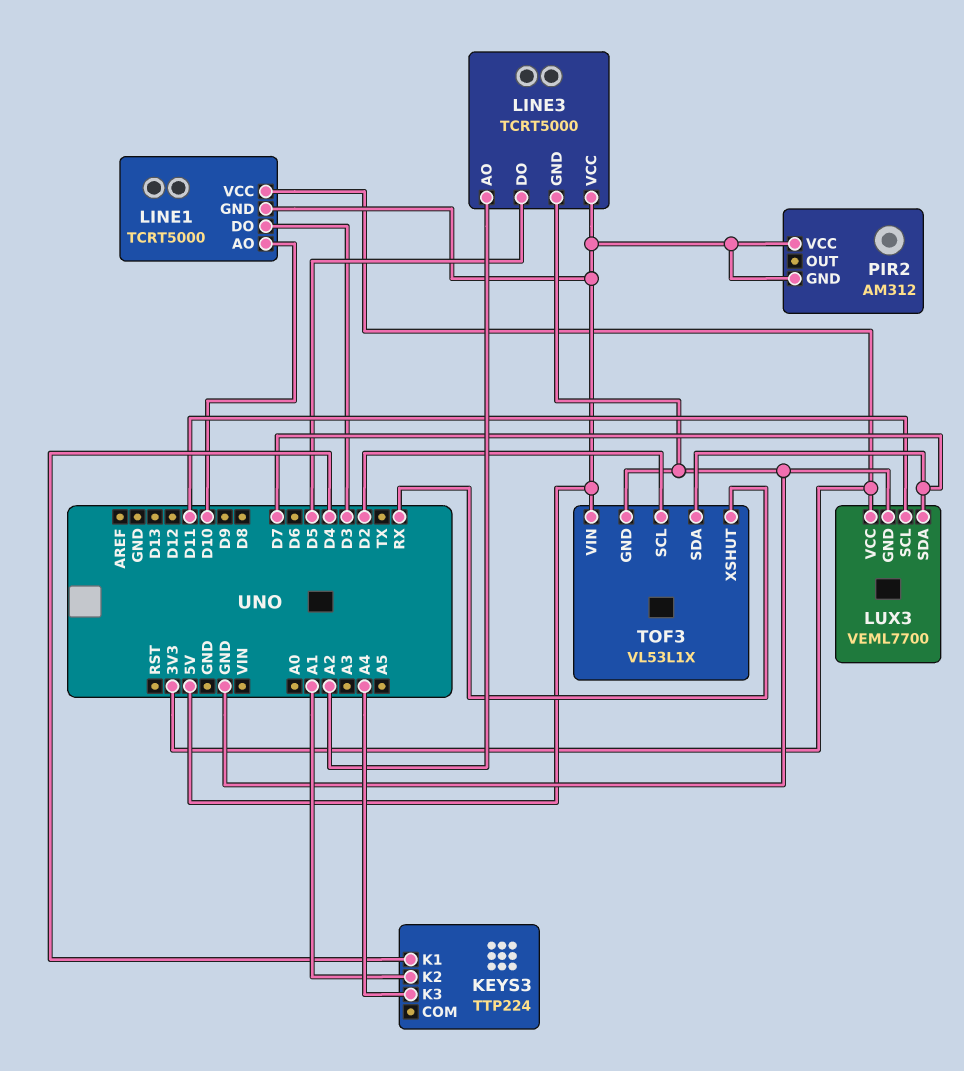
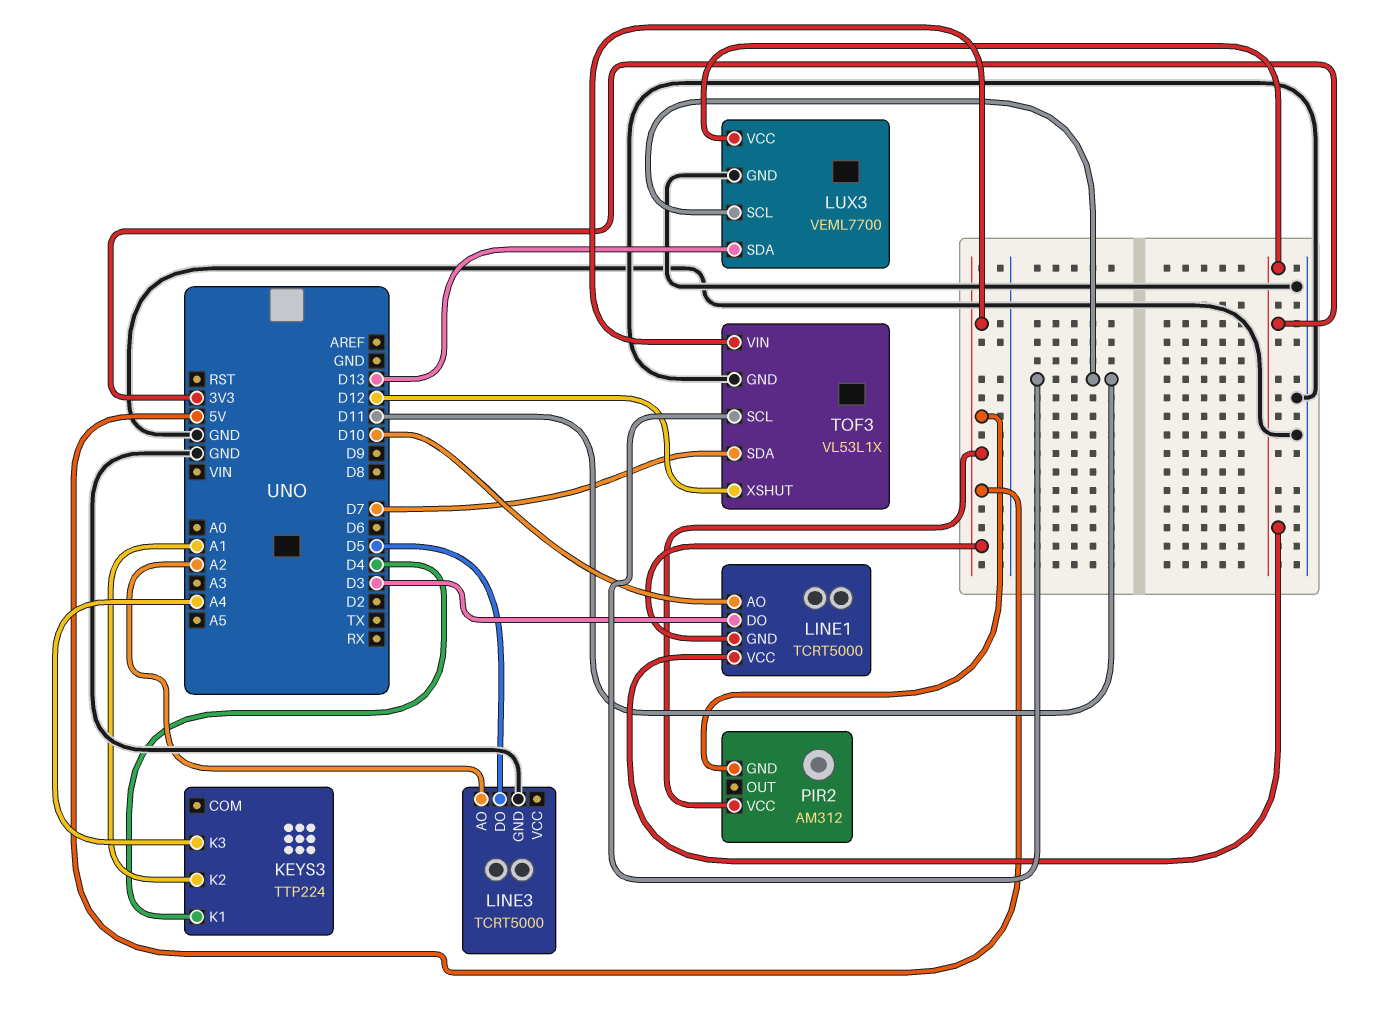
LINE3 pin VCC: 5V -> none
LUX3 pin SDA: D7 -> D13
TOF3 pin SCL: D2 -> D11
TOF3 pin XSHUT: RX -> D12

